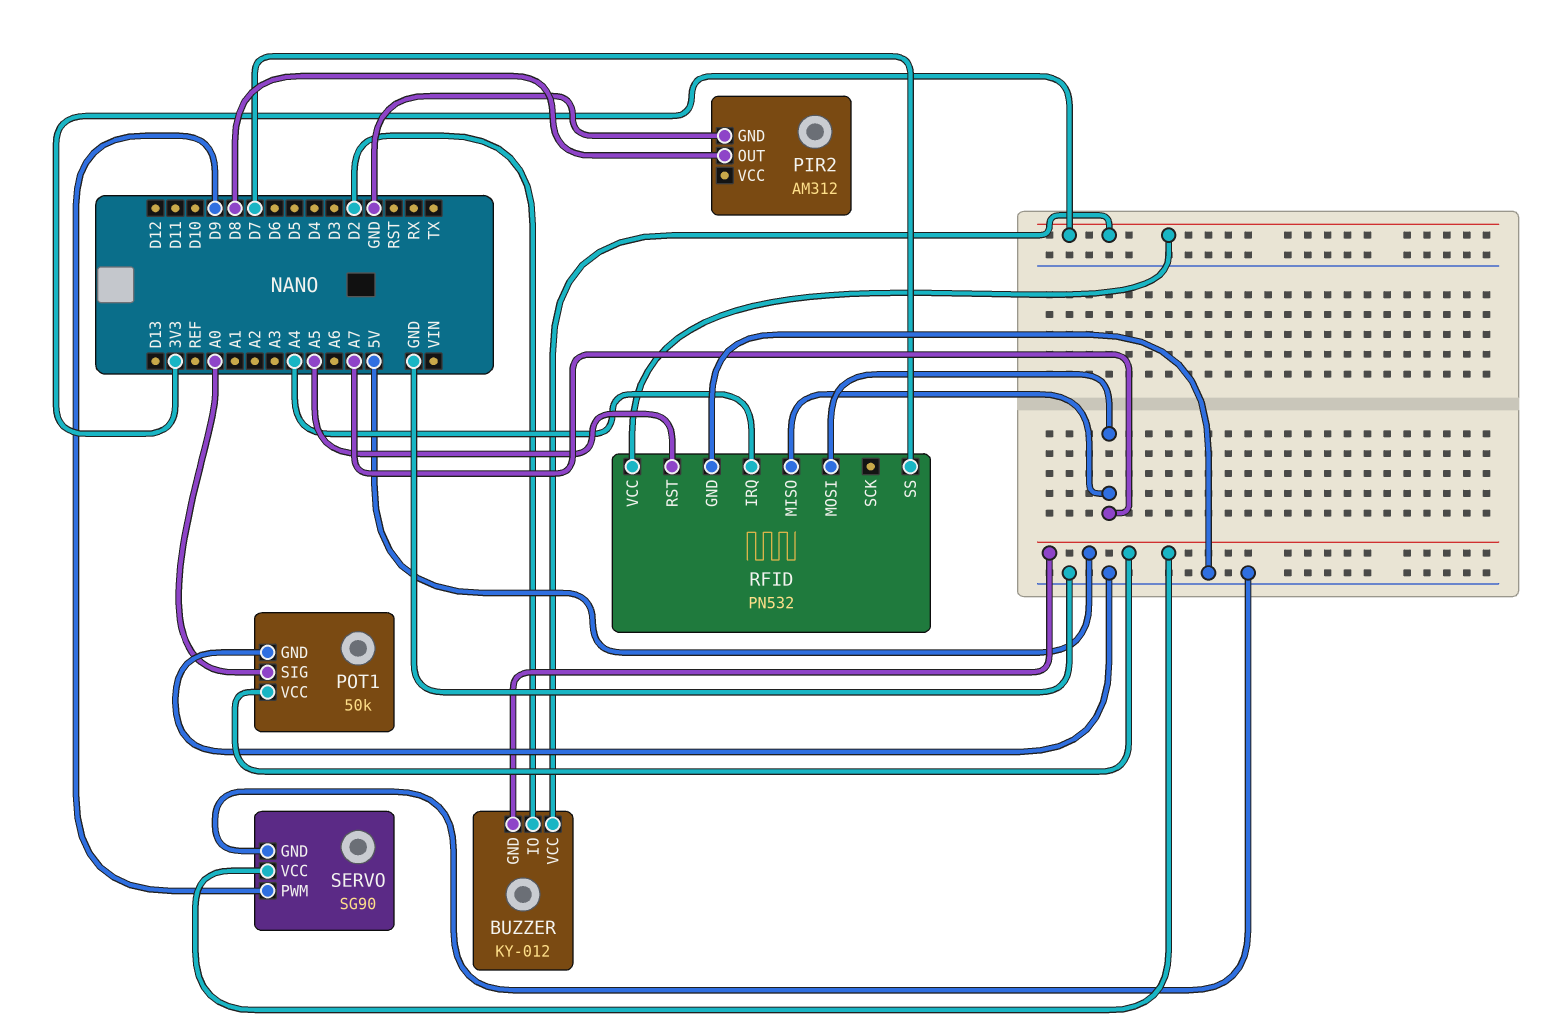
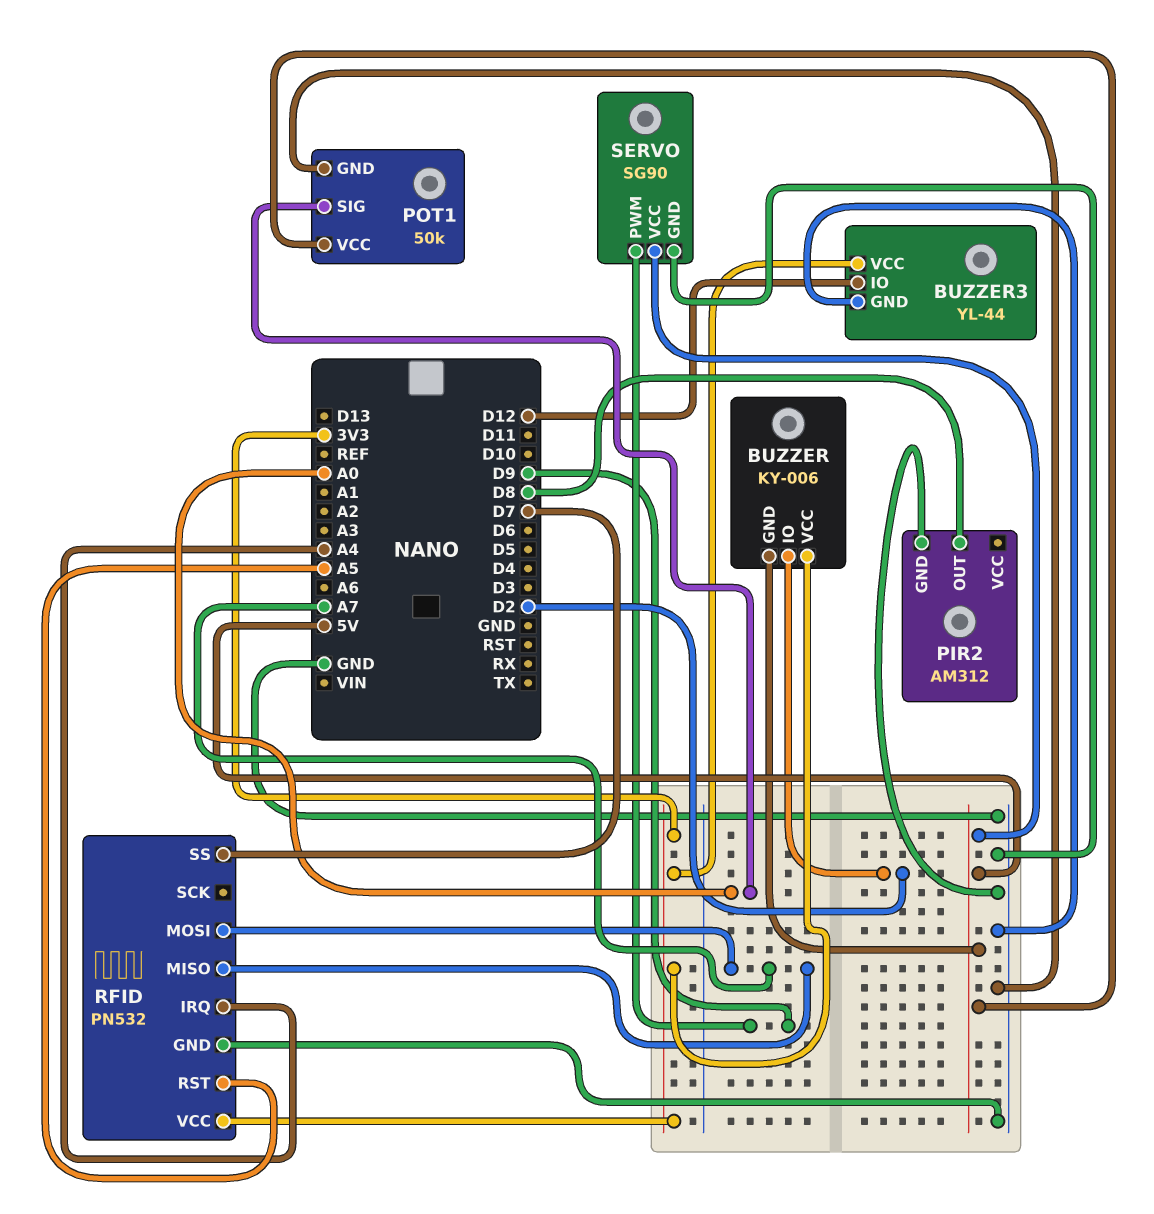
BUZZER: KY-012 -> KY-006
BUZZER3: none -> YL-44
BUZZER3 pin GND: none -> GND
BUZZER3 pin IO: none -> D12
BUZZER3 pin VCC: none -> 3V3

